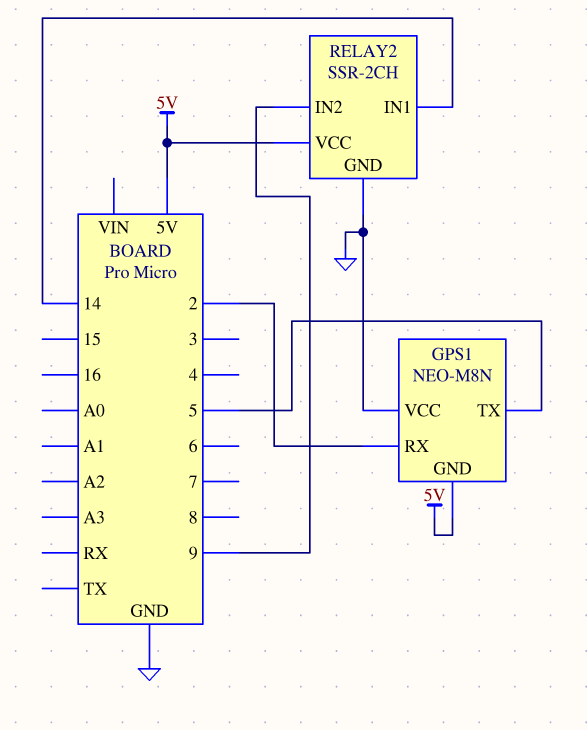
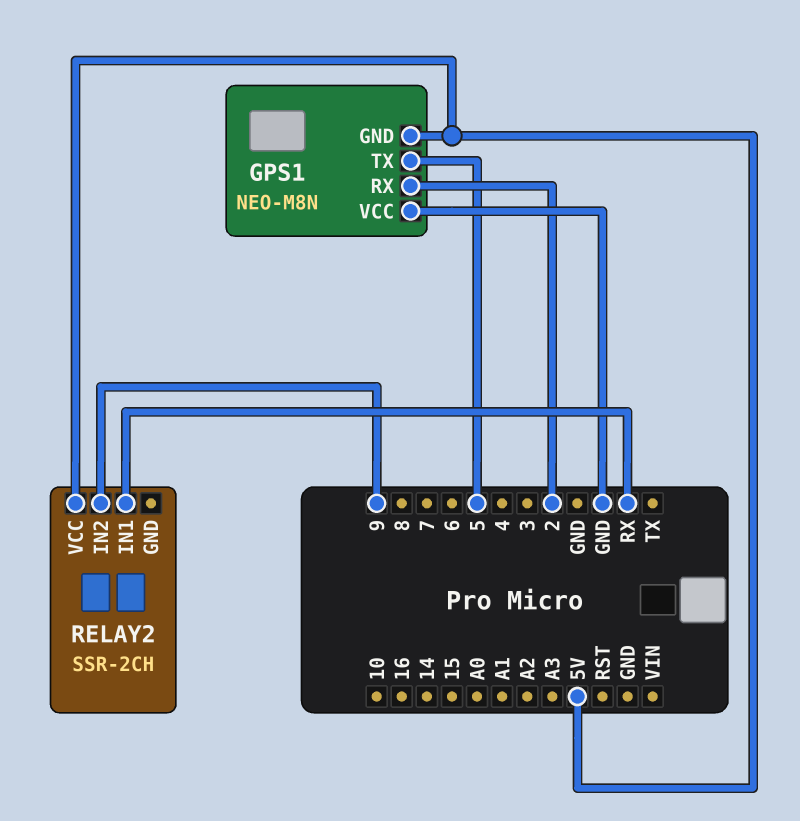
RELAY2 pin GND: GND -> none
RELAY2 pin IN1: 14 -> RX

